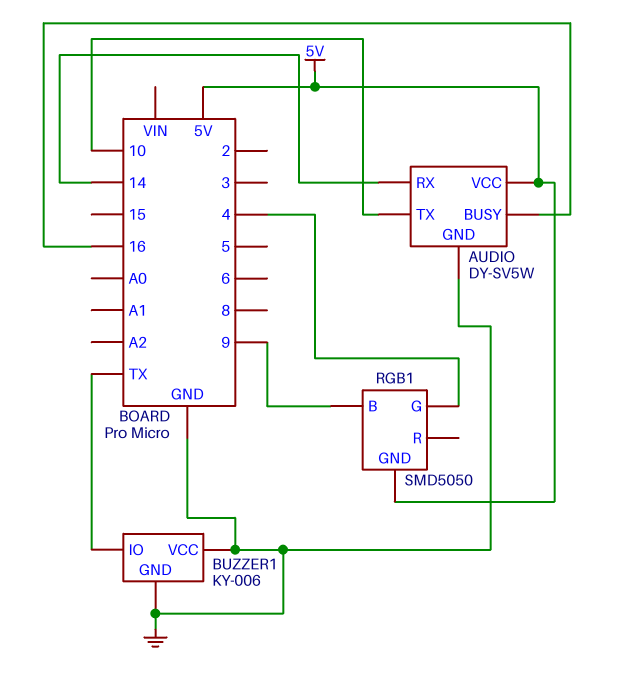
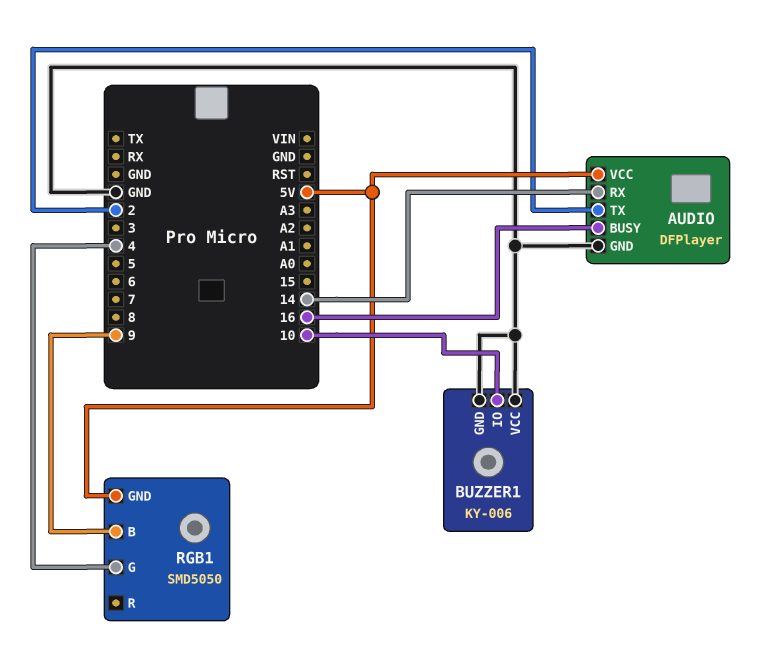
AUDIO: DY-SV5W -> DFPlayer
AUDIO pin TX: 10 -> 2
BUZZER1 pin IO: TX -> 10

